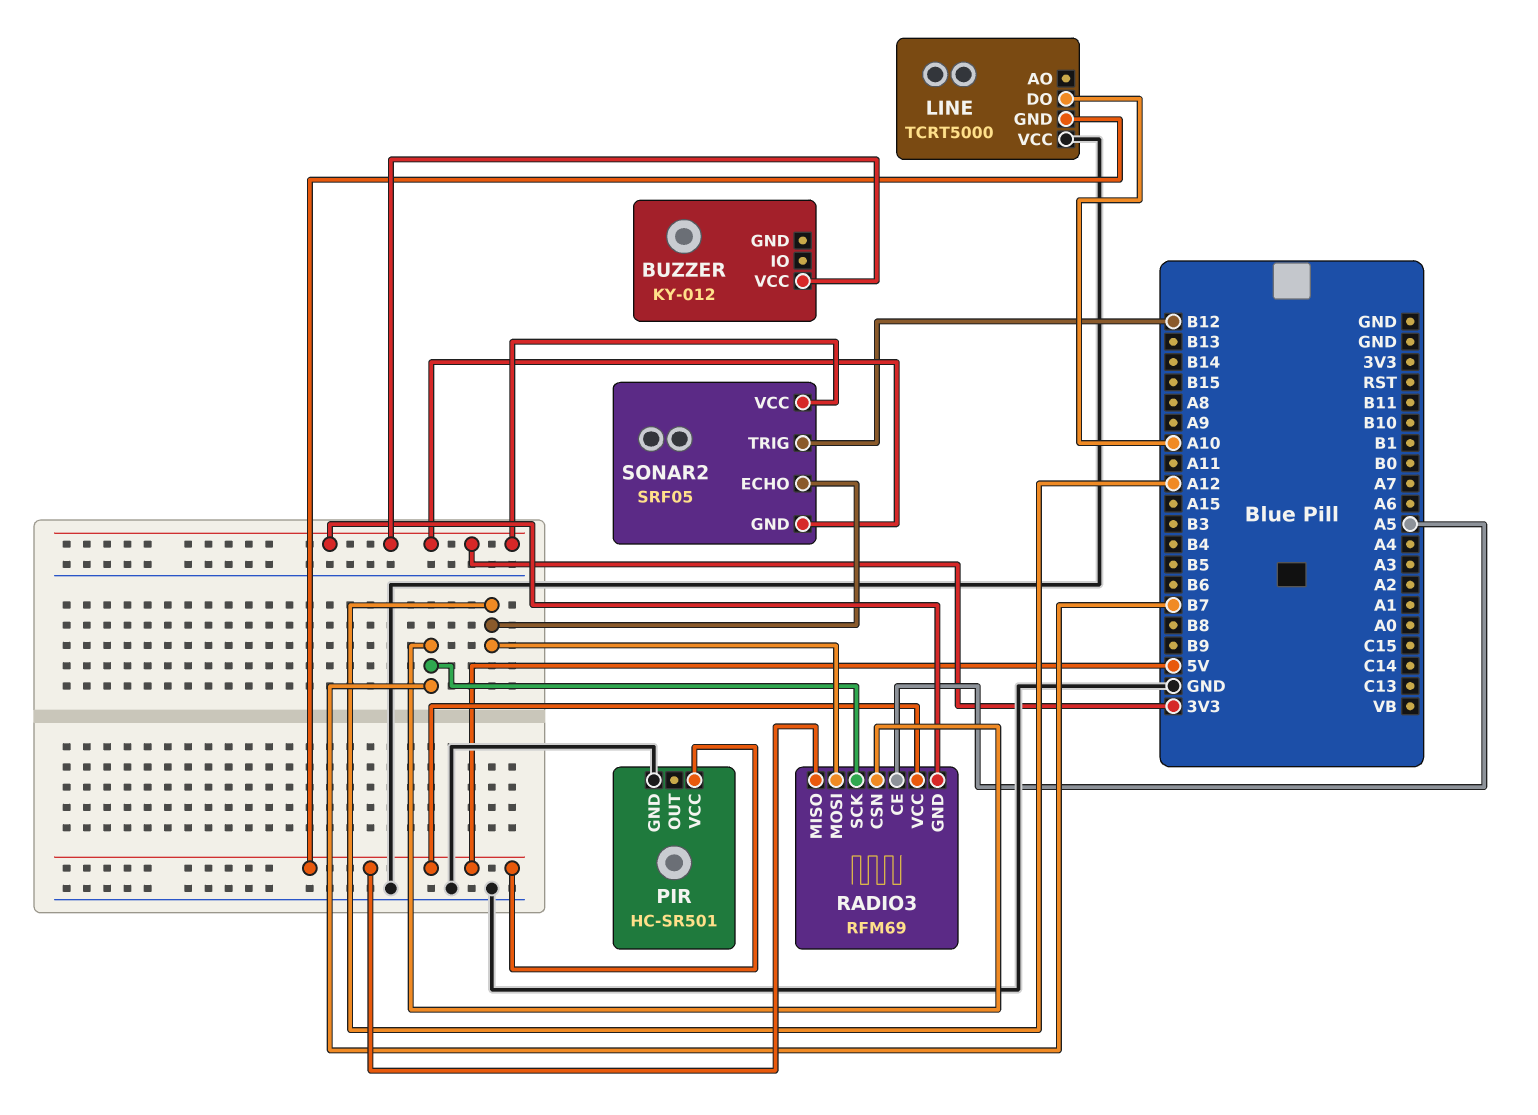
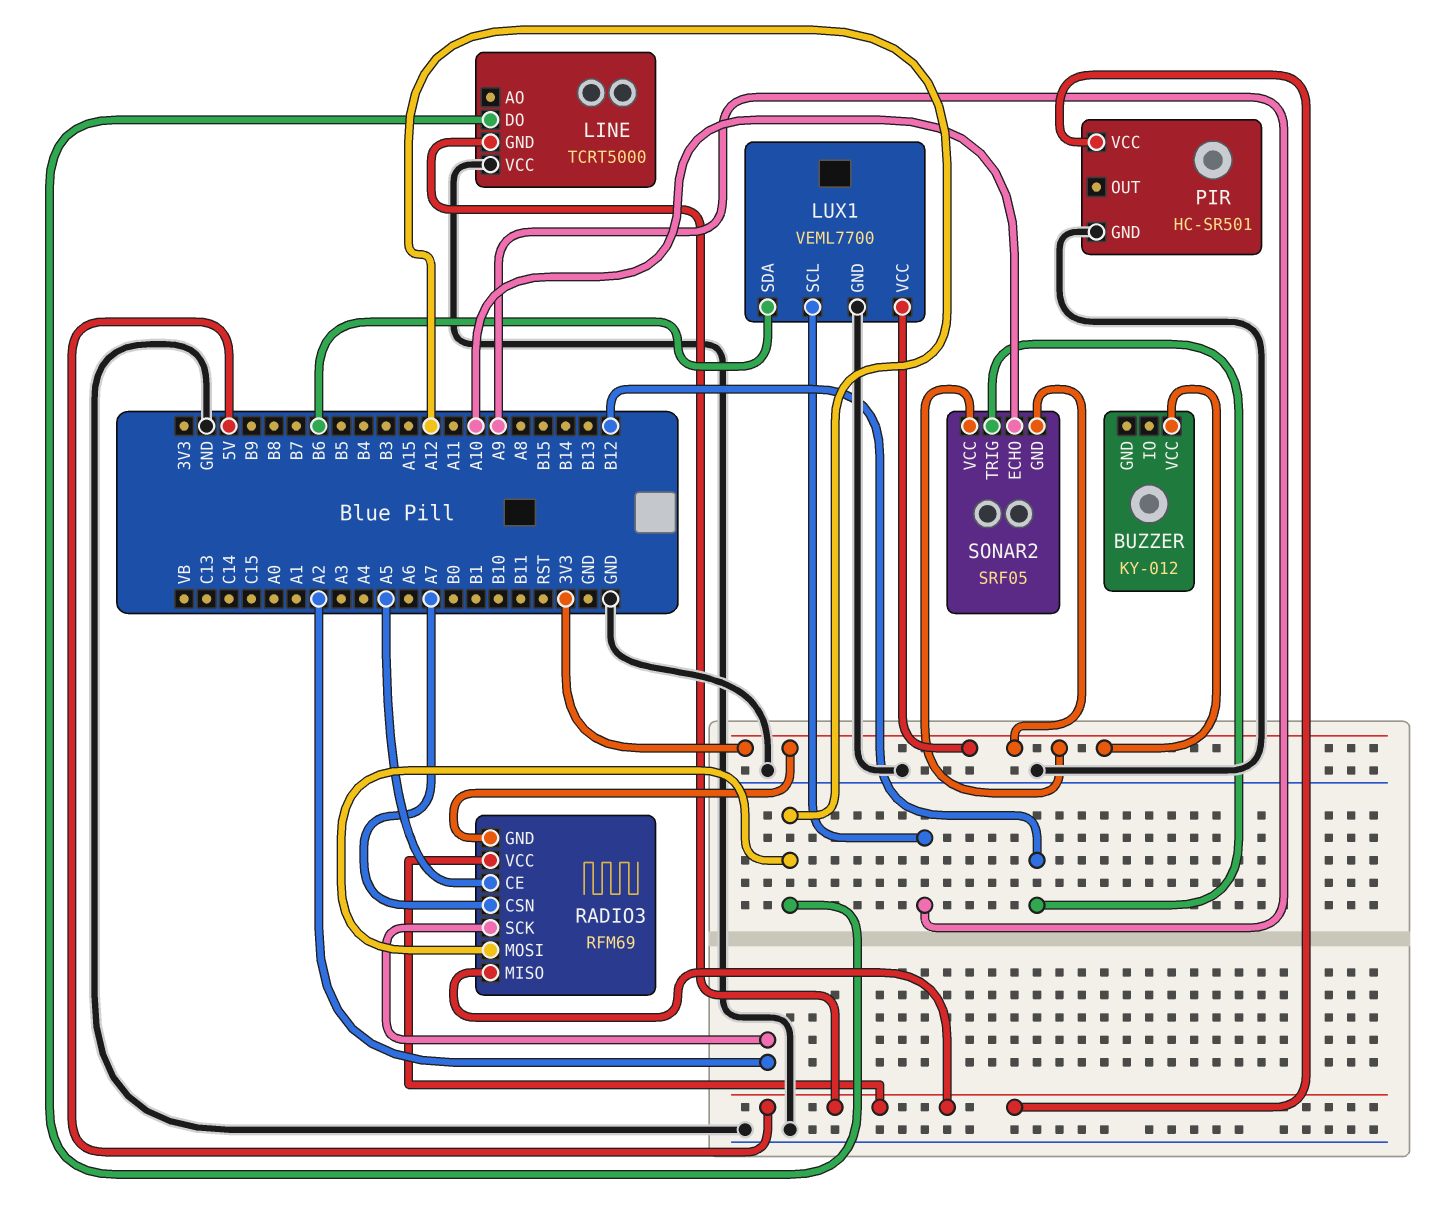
LINE pin DO: A10 -> A12
LUX1: none -> VEML7700
LUX1 pin GND: none -> GND
LUX1 pin SCL: none -> A9
LUX1 pin SDA: none -> B6
LUX1 pin VCC: none -> 3V3
RADIO3 pin CSN: B7 -> A7
RADIO3 pin SCK: B7 -> A2
SONAR2 pin ECHO: A12 -> A10

